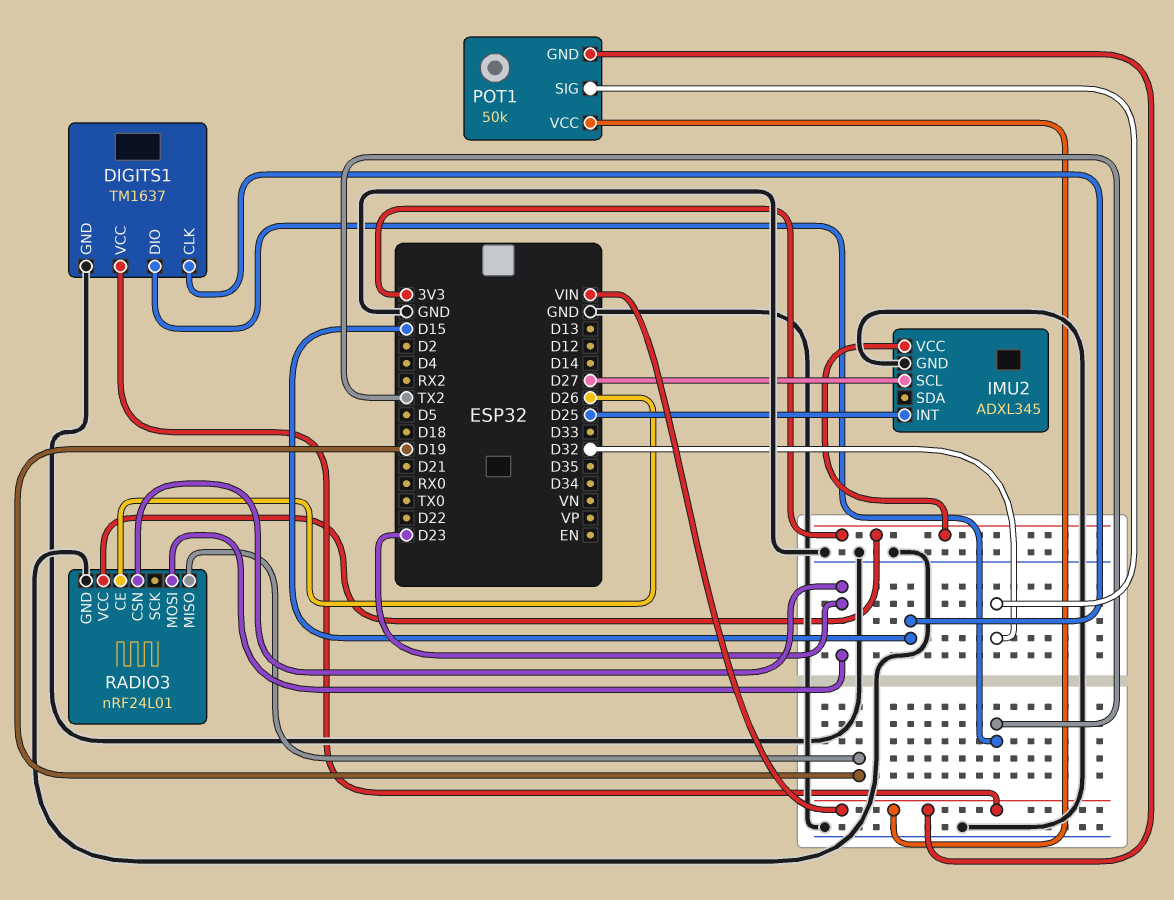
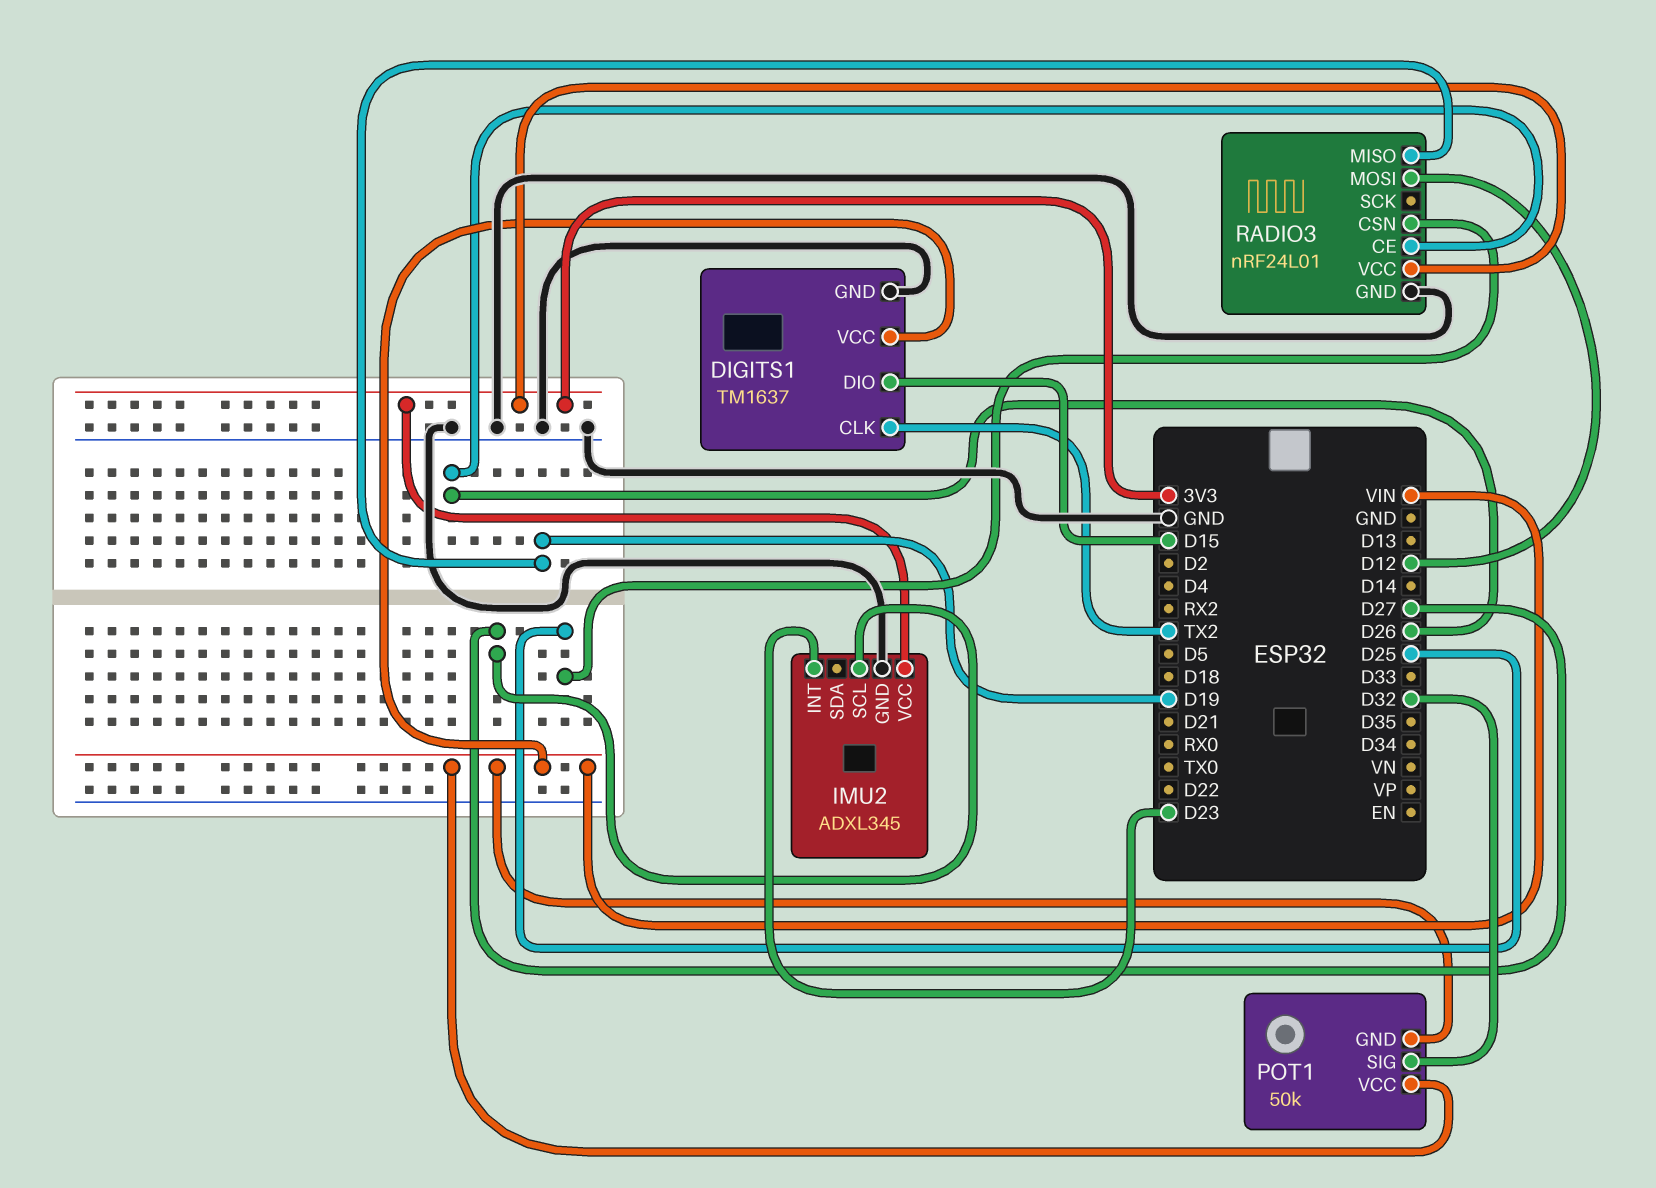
DIGITS1 pin CLK: D15 -> TX2
DIGITS1 pin DIO: TX2 -> D15
IMU2 pin INT: D25 -> D23
RADIO3 pin CSN: D23 -> D25
RADIO3 pin MOSI: D23 -> D12

